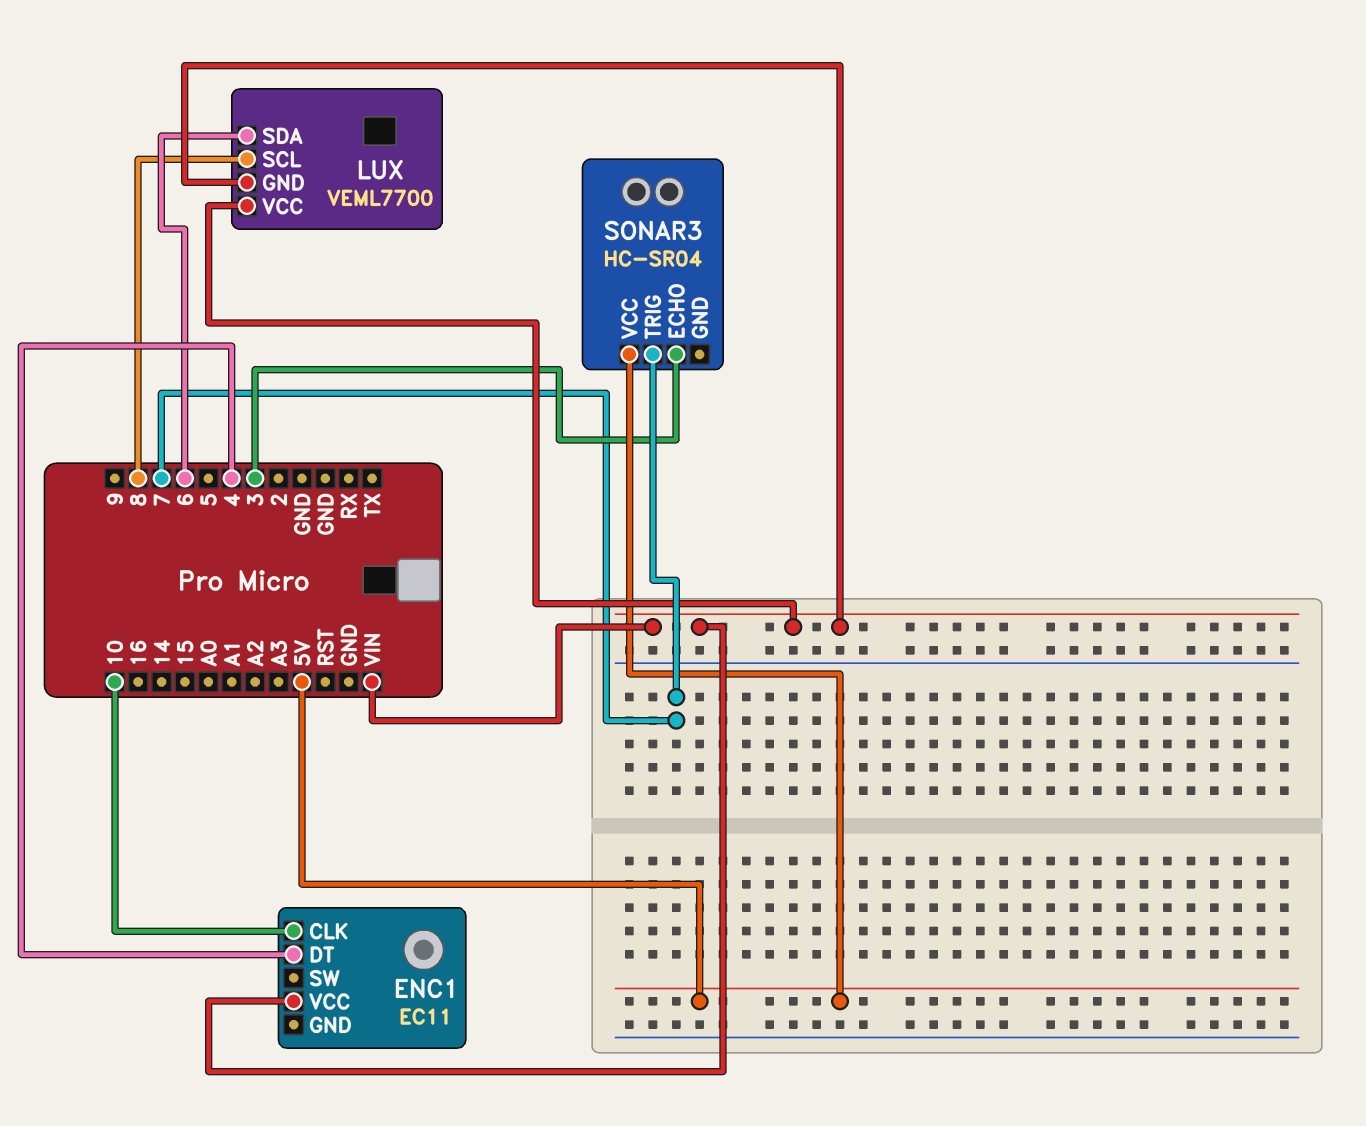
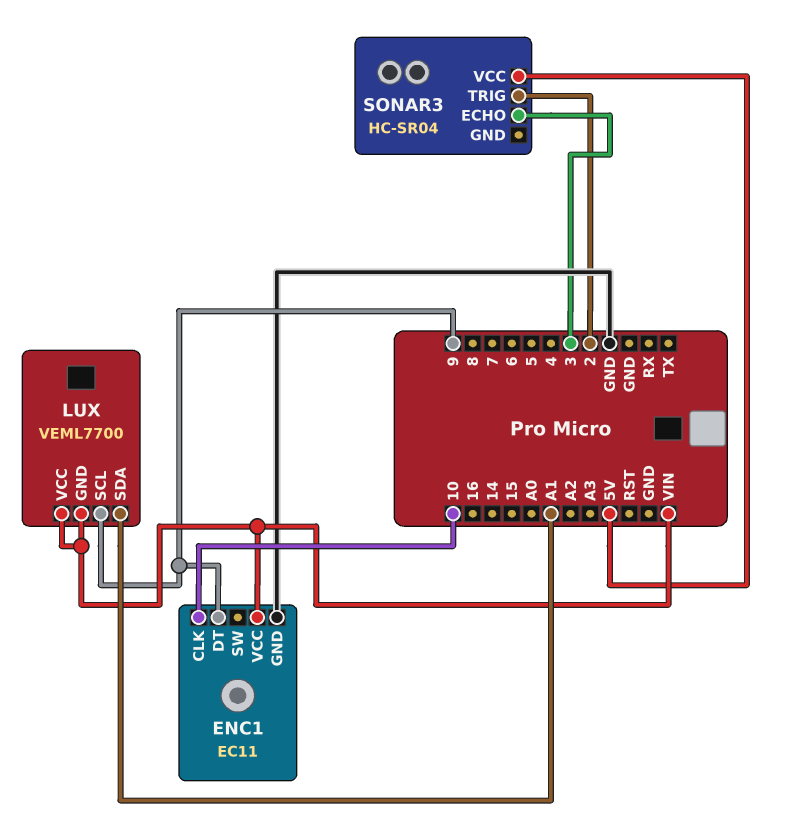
ENC1 pin DT: 4 -> 9
ENC1 pin GND: none -> GND
LUX pin SCL: 8 -> 9
LUX pin SDA: 6 -> A1
SONAR3 pin TRIG: 7 -> 2

